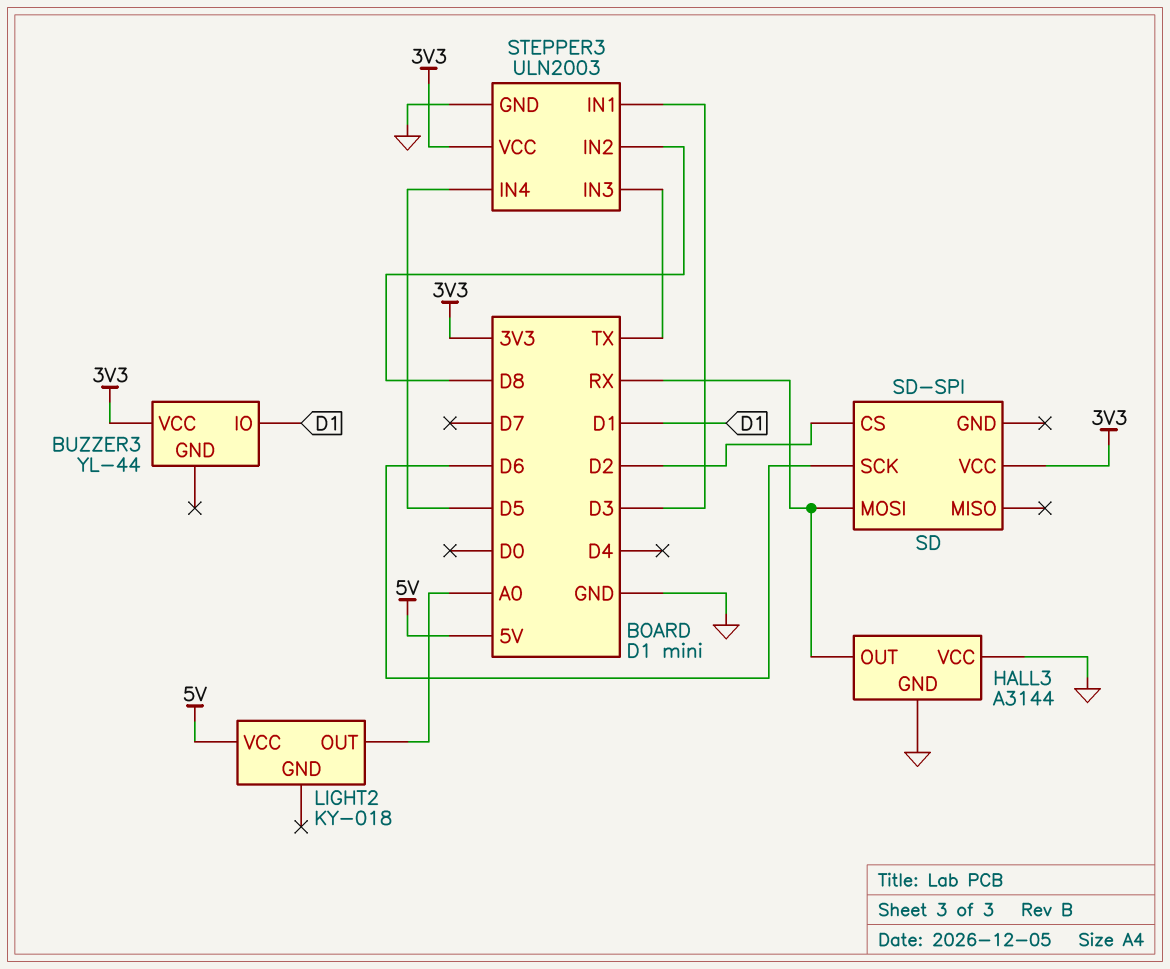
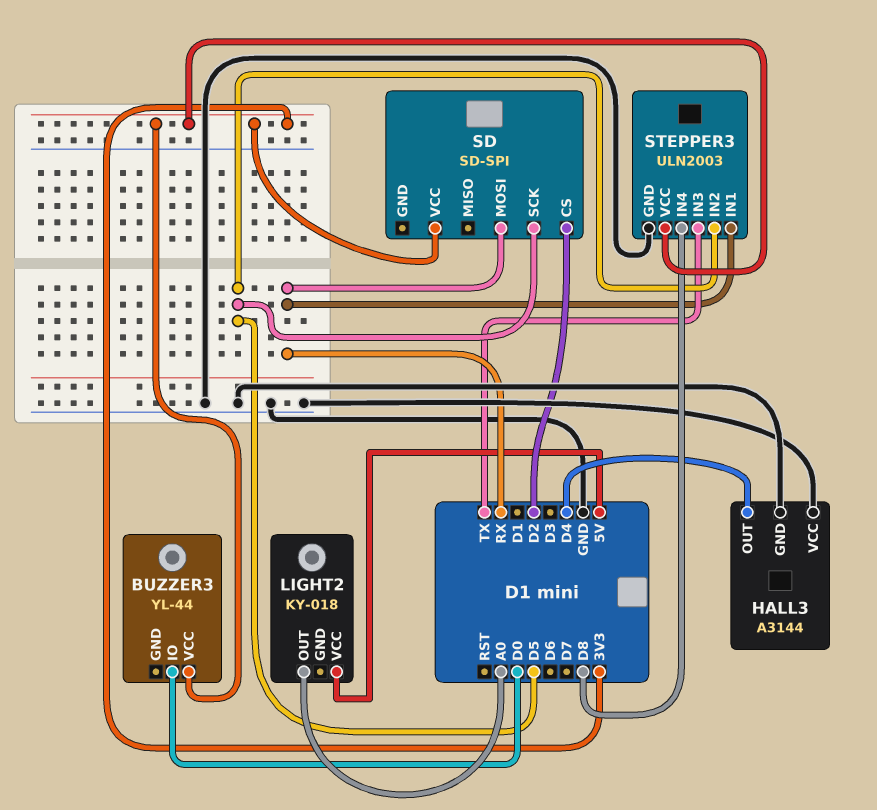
BUZZER3 pin IO: D1 -> D0
HALL3 pin OUT: RX -> D4
SD pin SCK: D6 -> D5
STEPPER3 pin IN1: D3 -> RX
STEPPER3 pin IN2: D8 -> D5
STEPPER3 pin IN4: D5 -> D8

